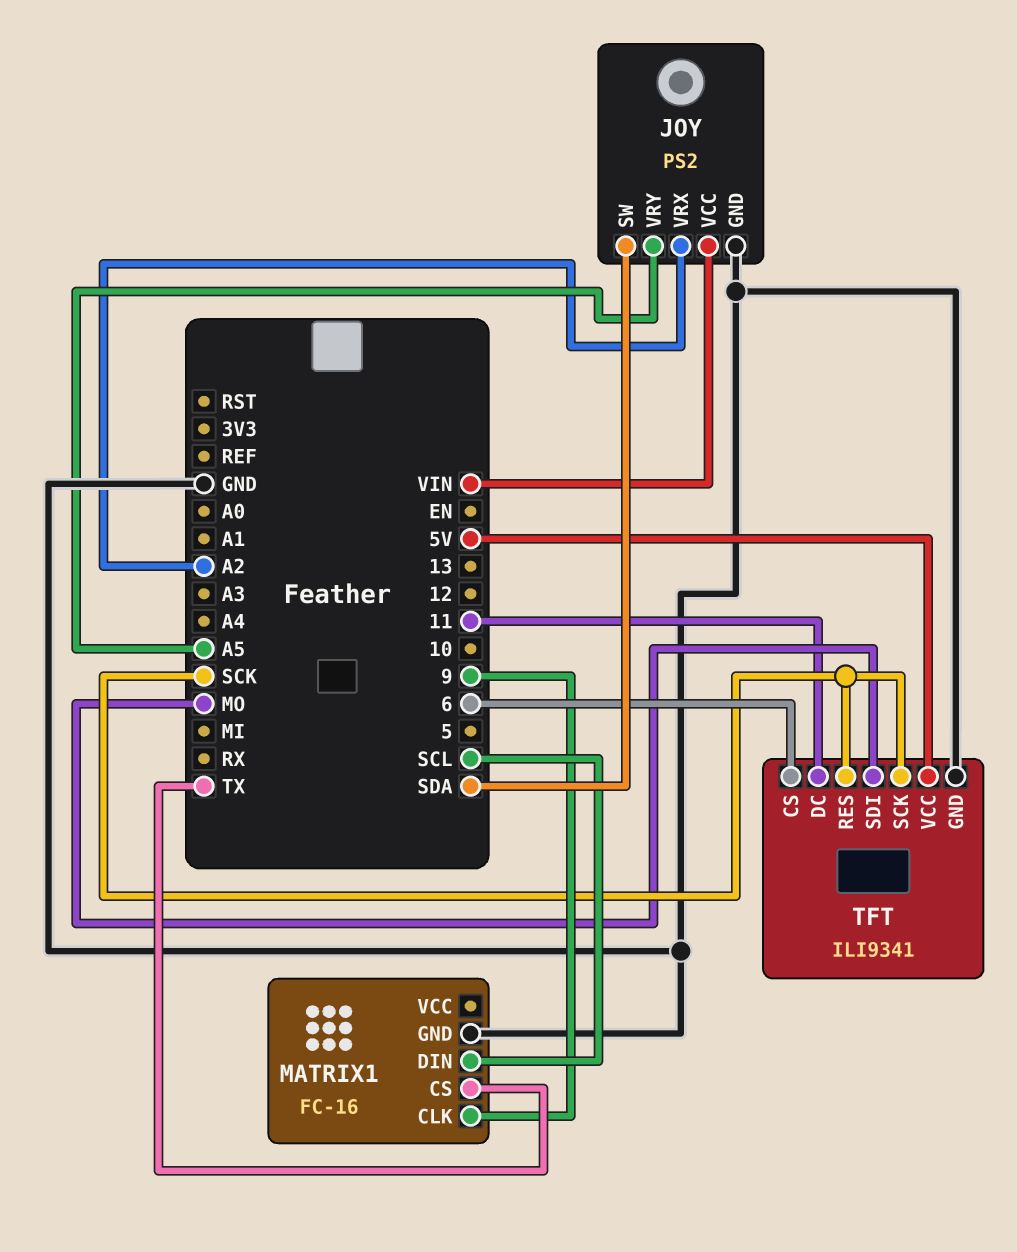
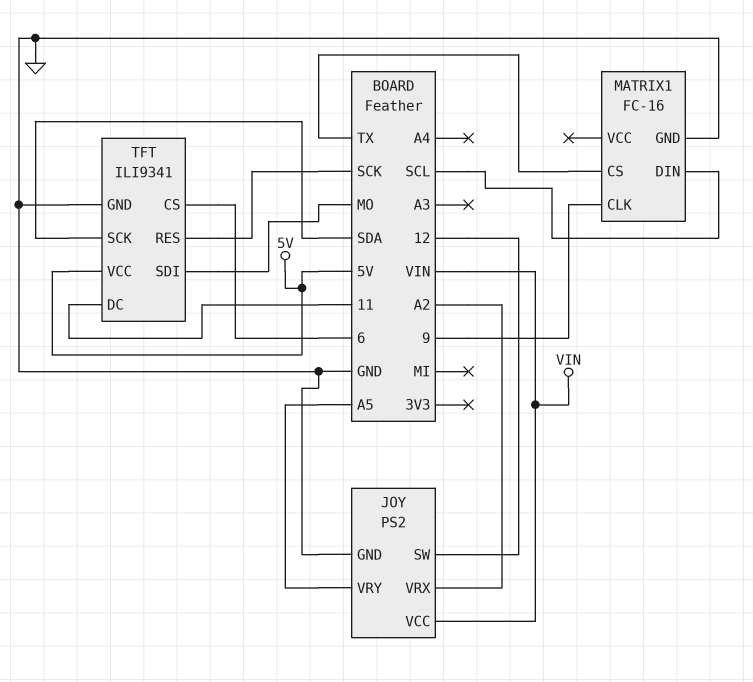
JOY pin SW: SDA -> 12
TFT pin SCK: SCK -> SDA

